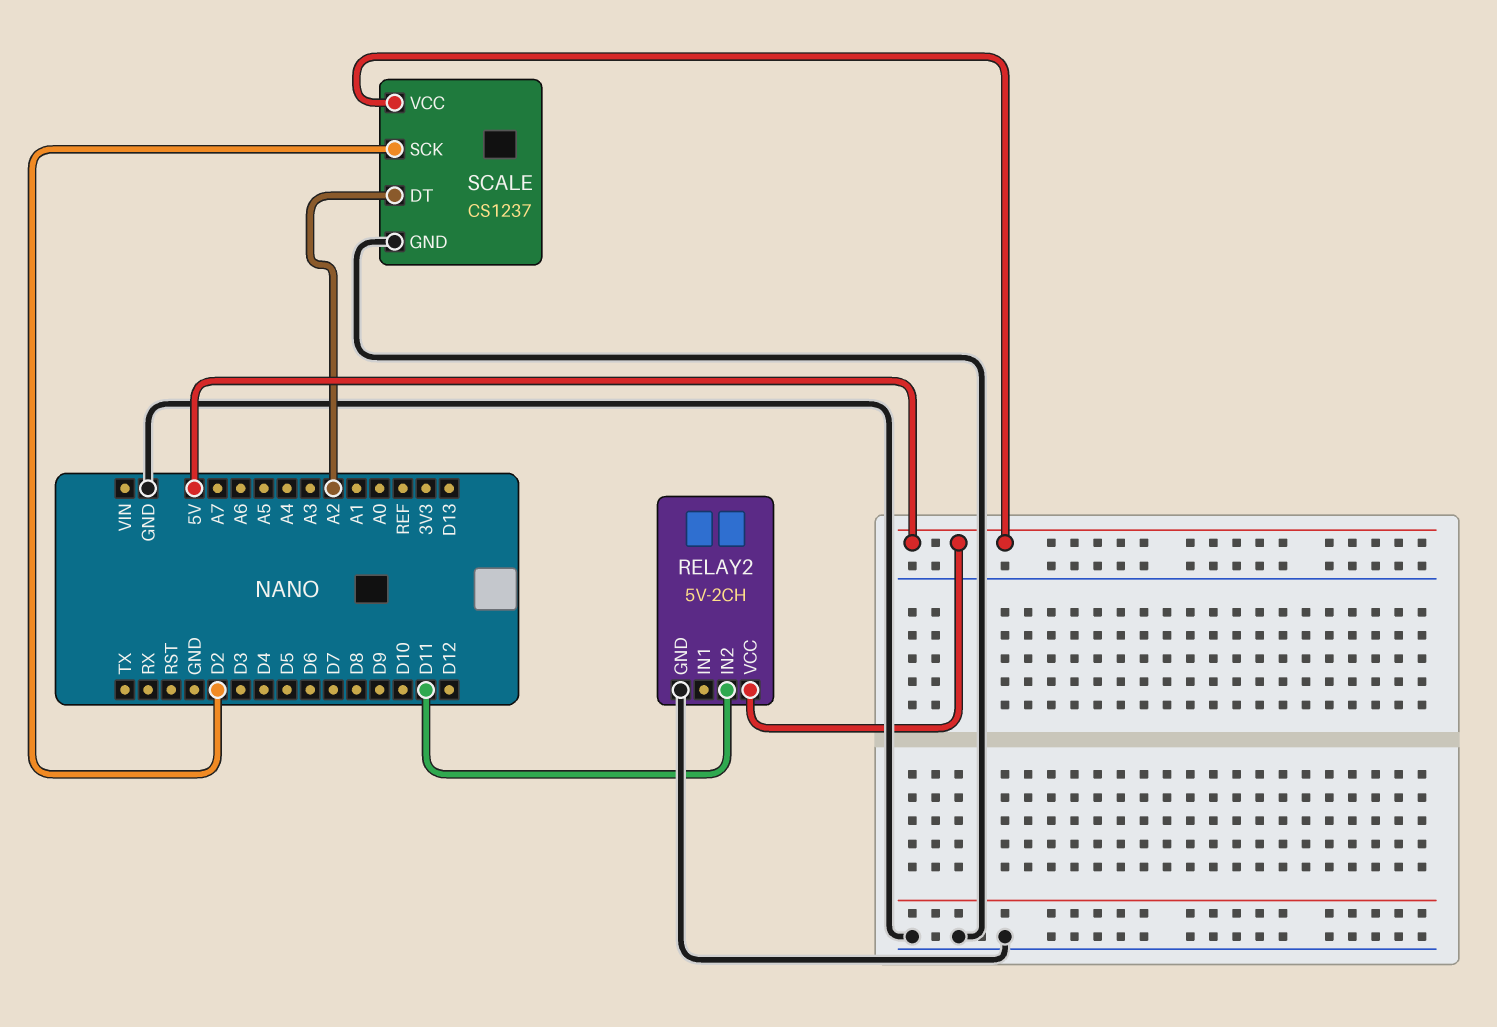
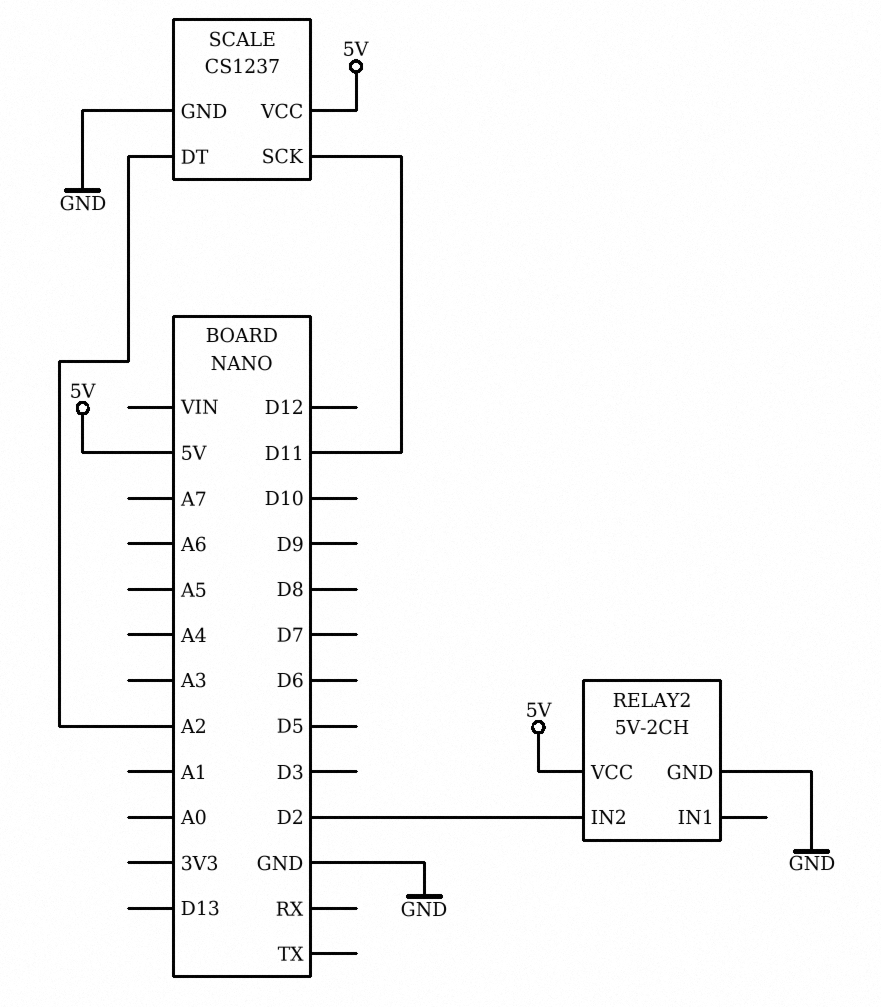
RELAY2 pin IN2: D11 -> D2
SCALE pin SCK: D2 -> D11

